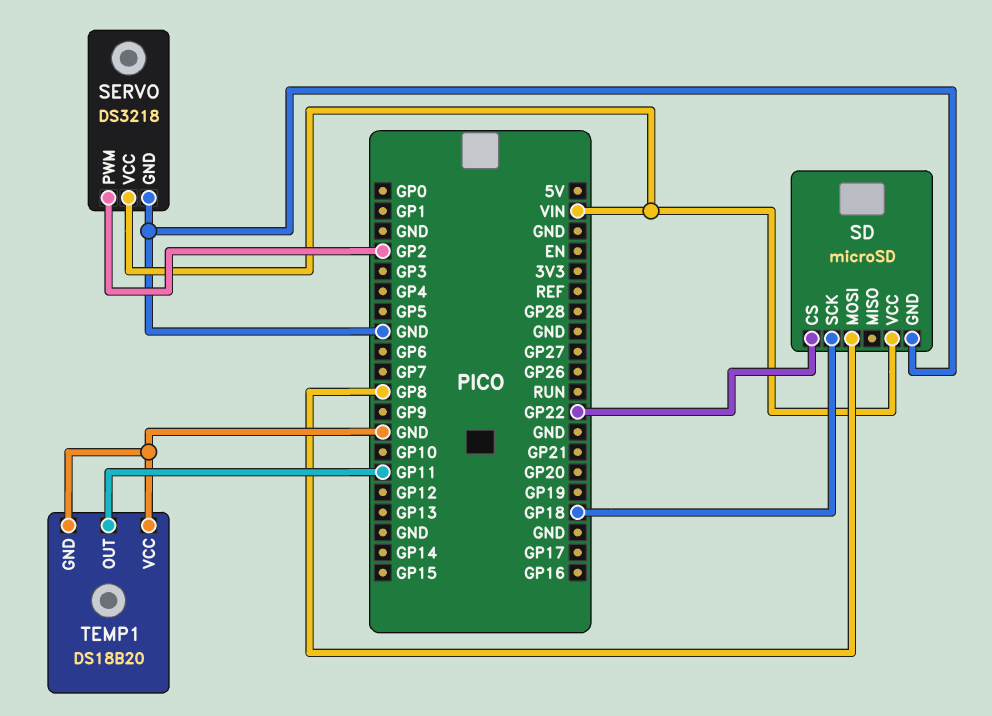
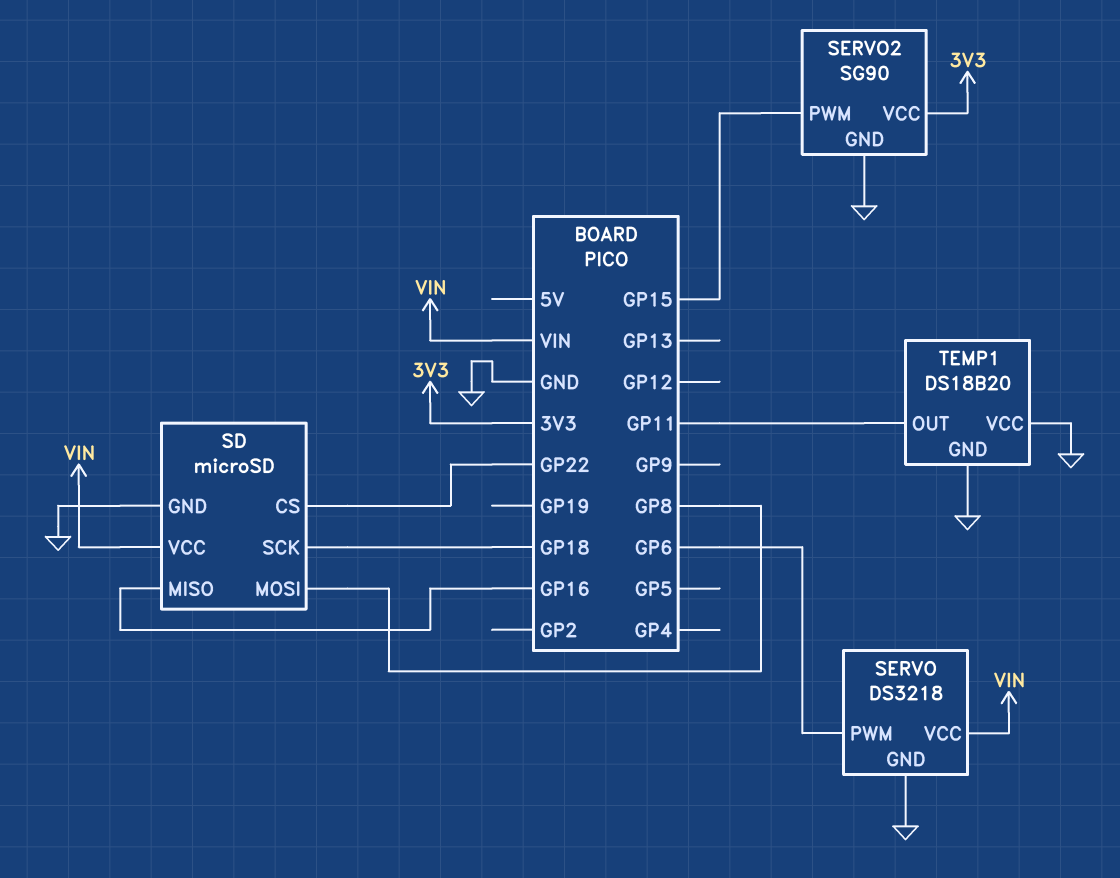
SD pin MISO: none -> GP16
SERVO pin PWM: GP2 -> GP6
SERVO2: none -> SG90
SERVO2 pin GND: none -> GND
SERVO2 pin PWM: none -> GP15
SERVO2 pin VCC: none -> 3V3

